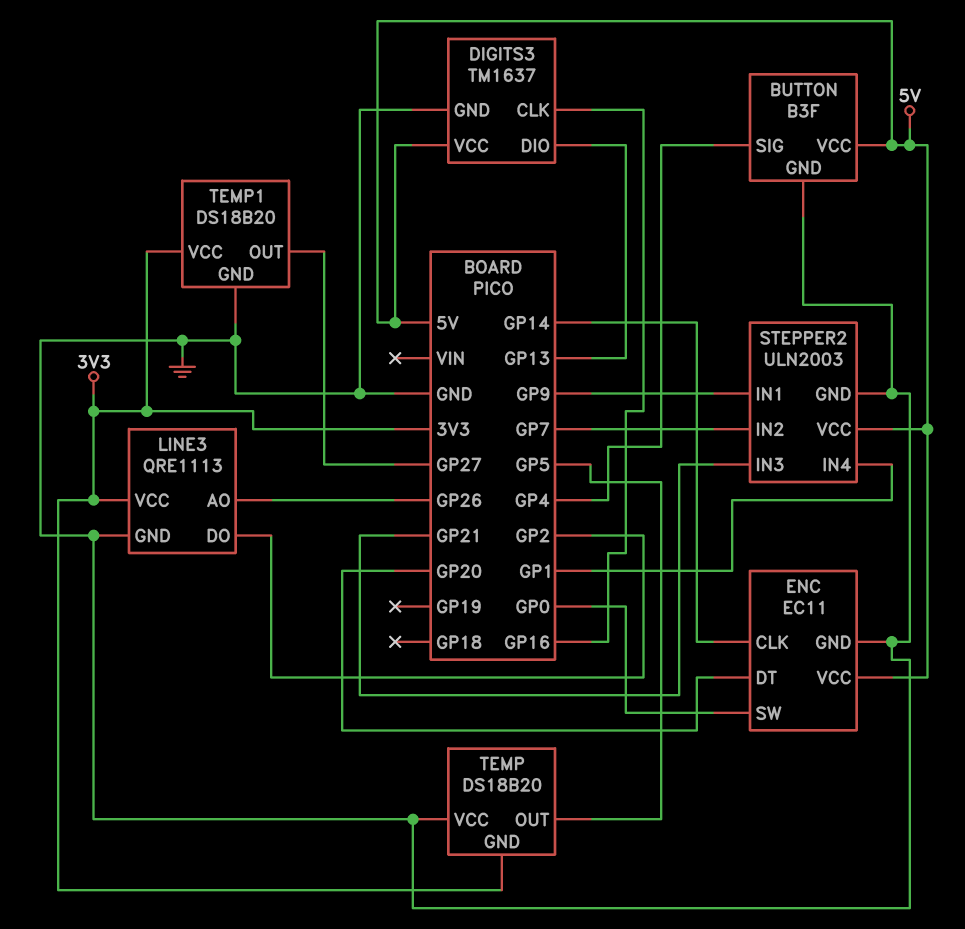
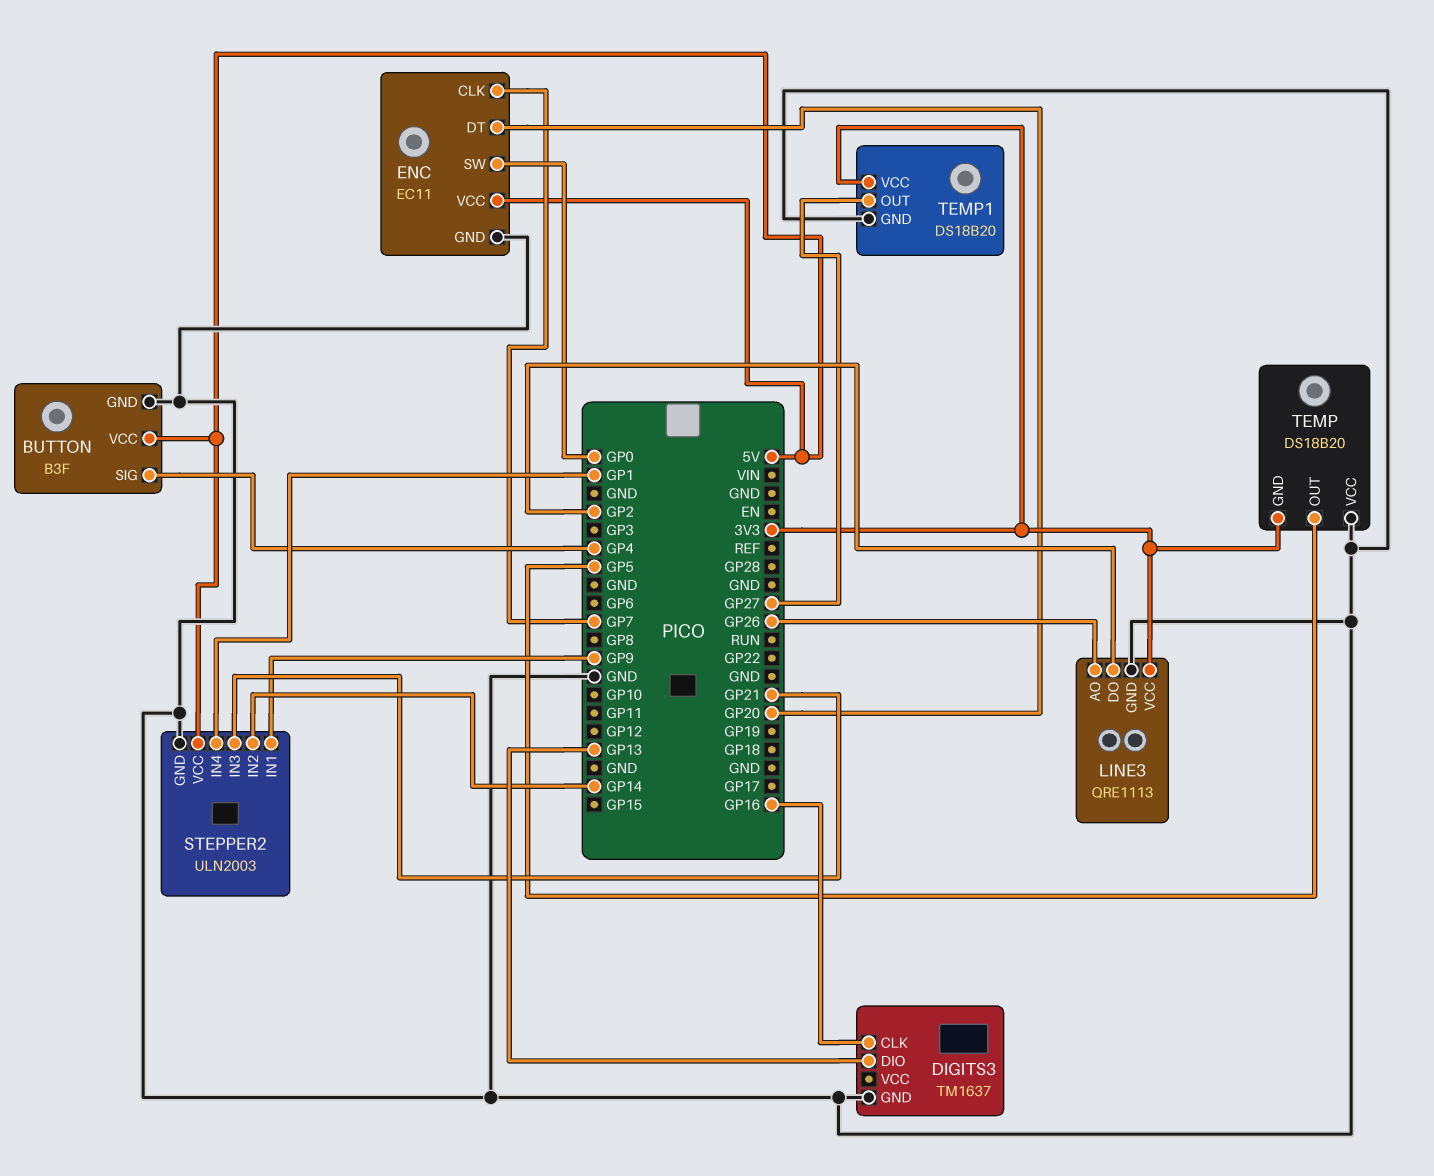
DIGITS3 pin VCC: 5V -> none
ENC pin CLK: GP14 -> GP7
STEPPER2 pin IN2: GP7 -> GP14

